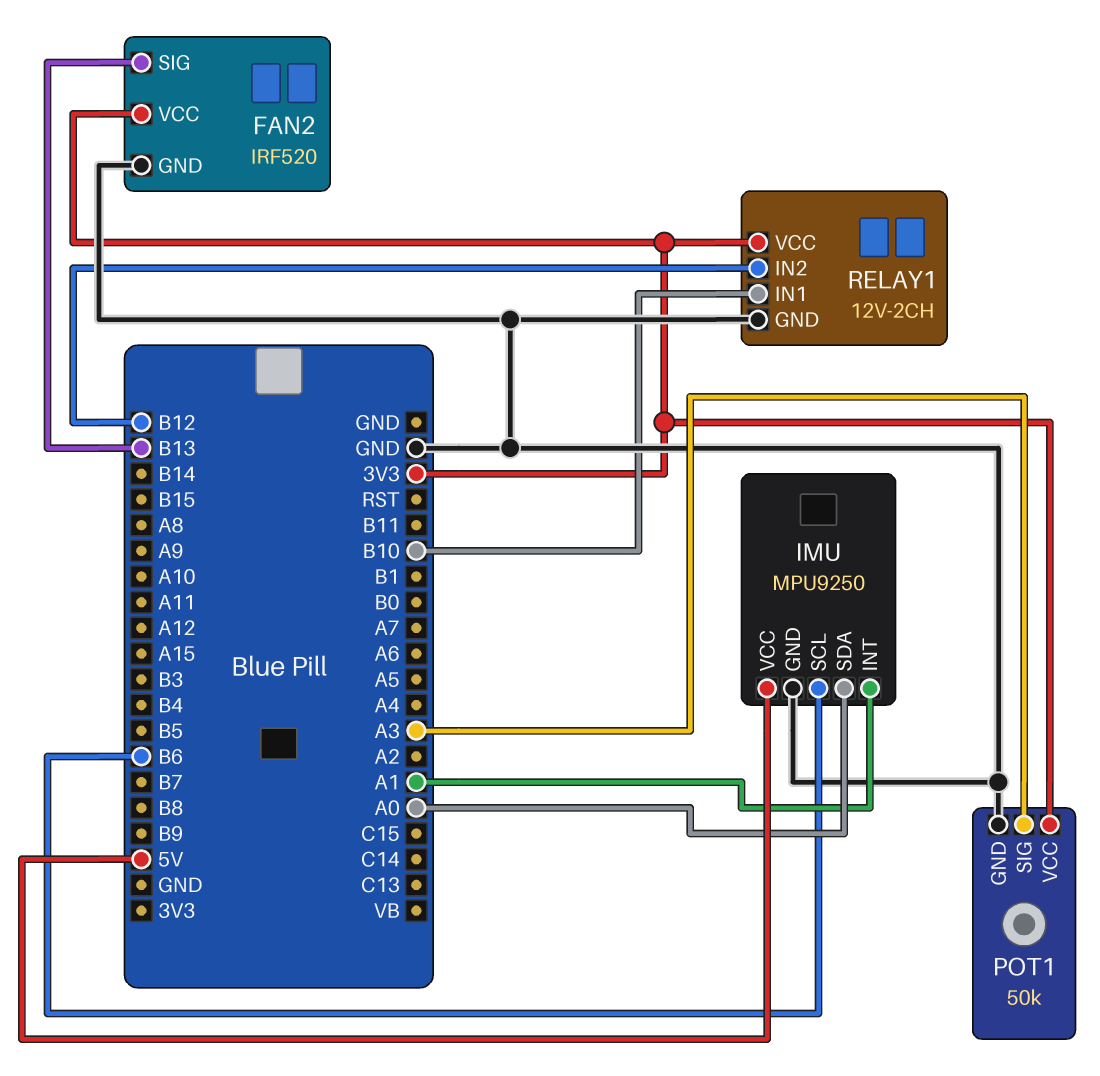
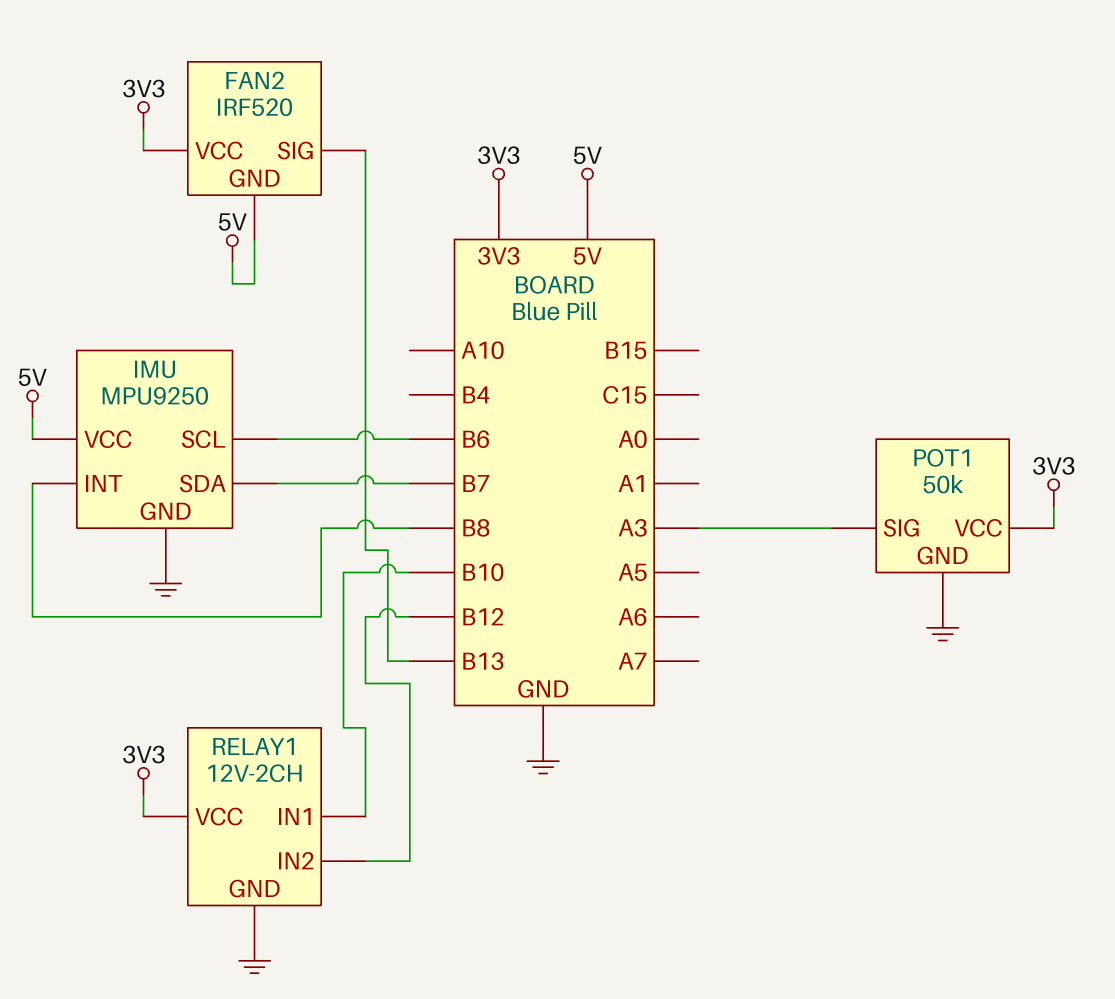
FAN2 pin GND: GND -> 5V
IMU pin INT: A1 -> B8
IMU pin SDA: A0 -> B7

